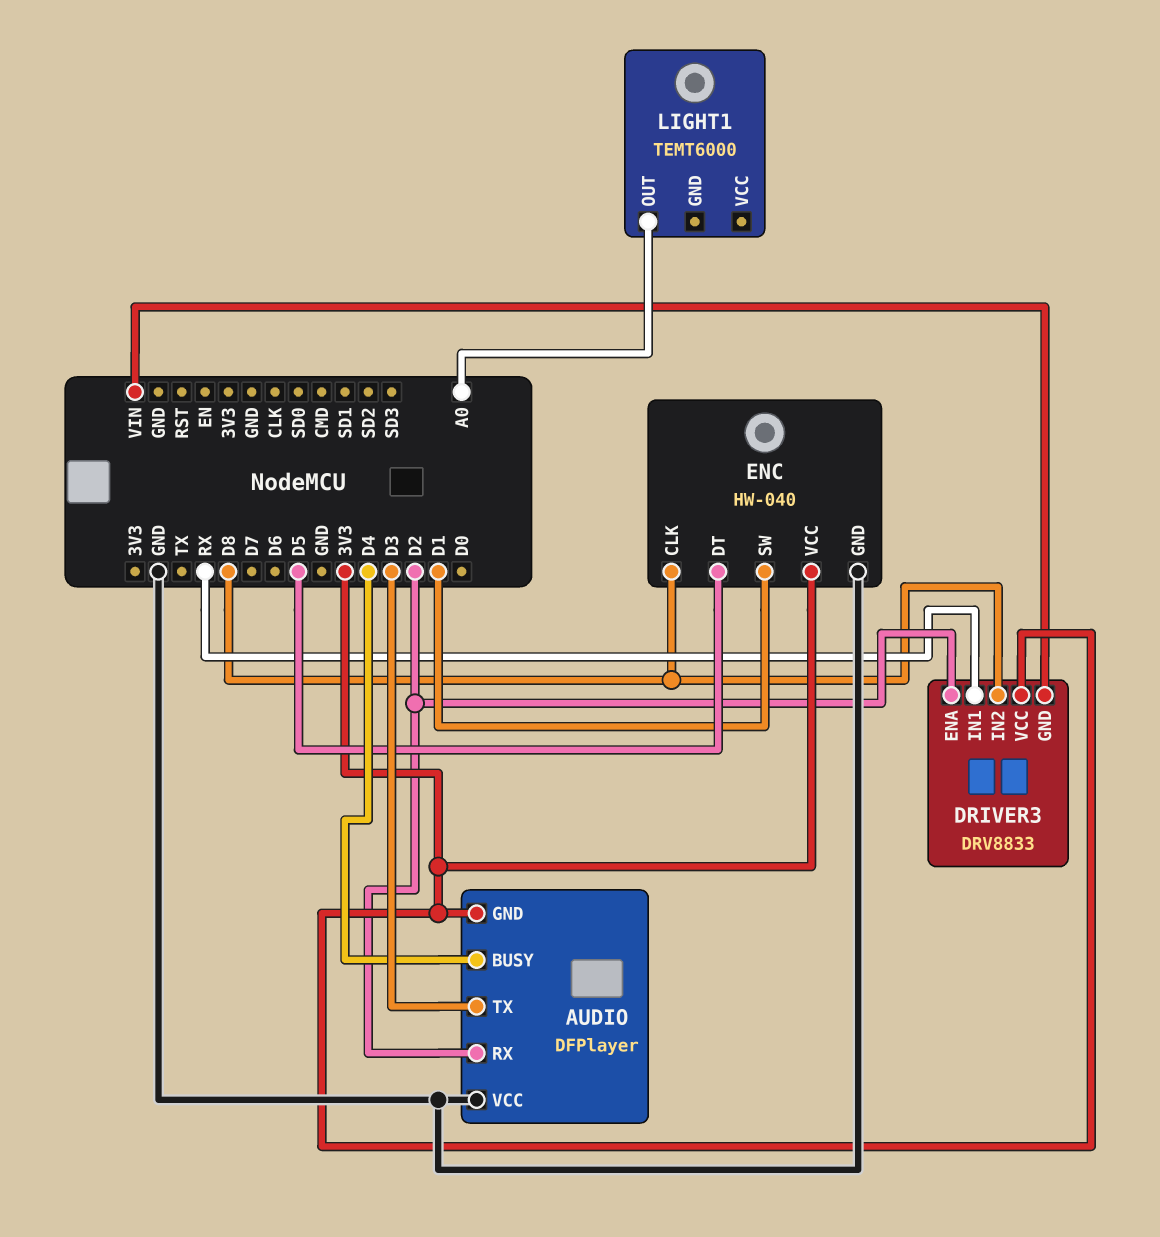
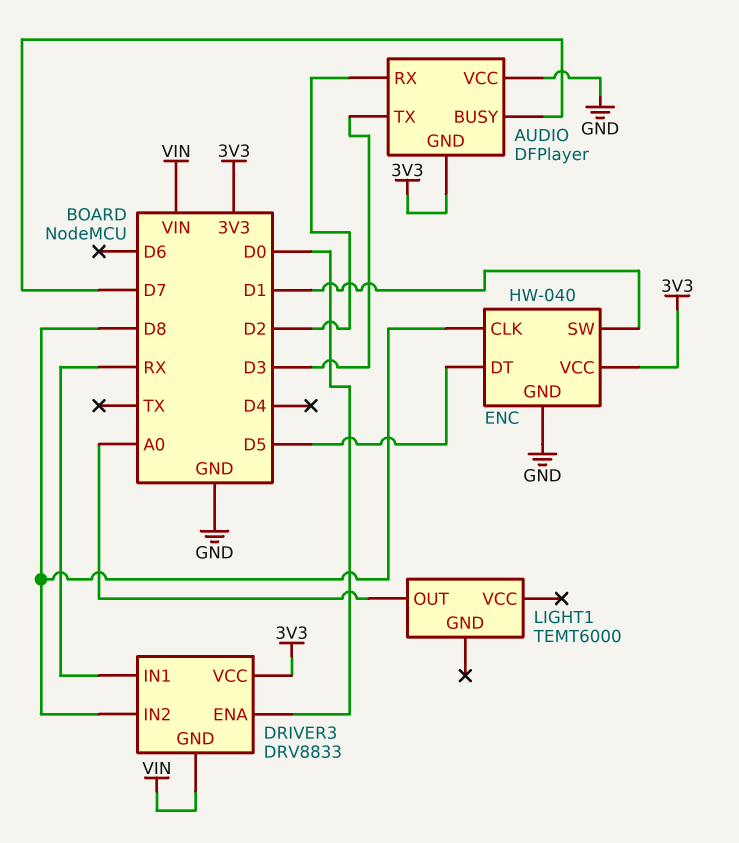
AUDIO pin BUSY: D4 -> D7
DRIVER3 pin ENA: D2 -> D0

